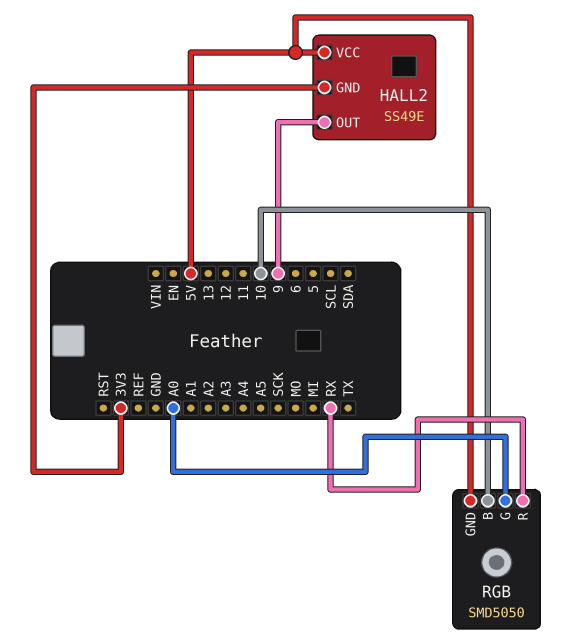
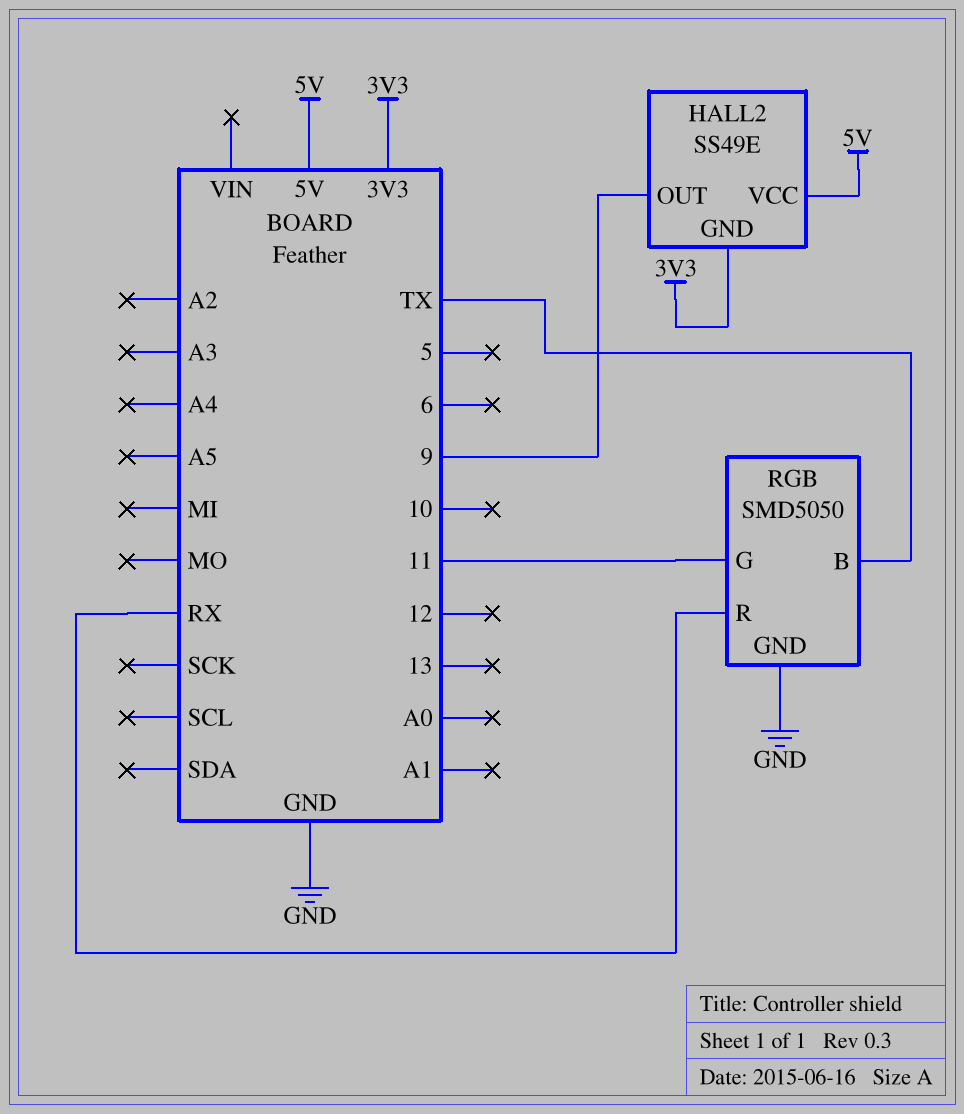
RGB pin B: 10 -> TX
RGB pin G: A0 -> 11
RGB pin GND: 5V -> GND

